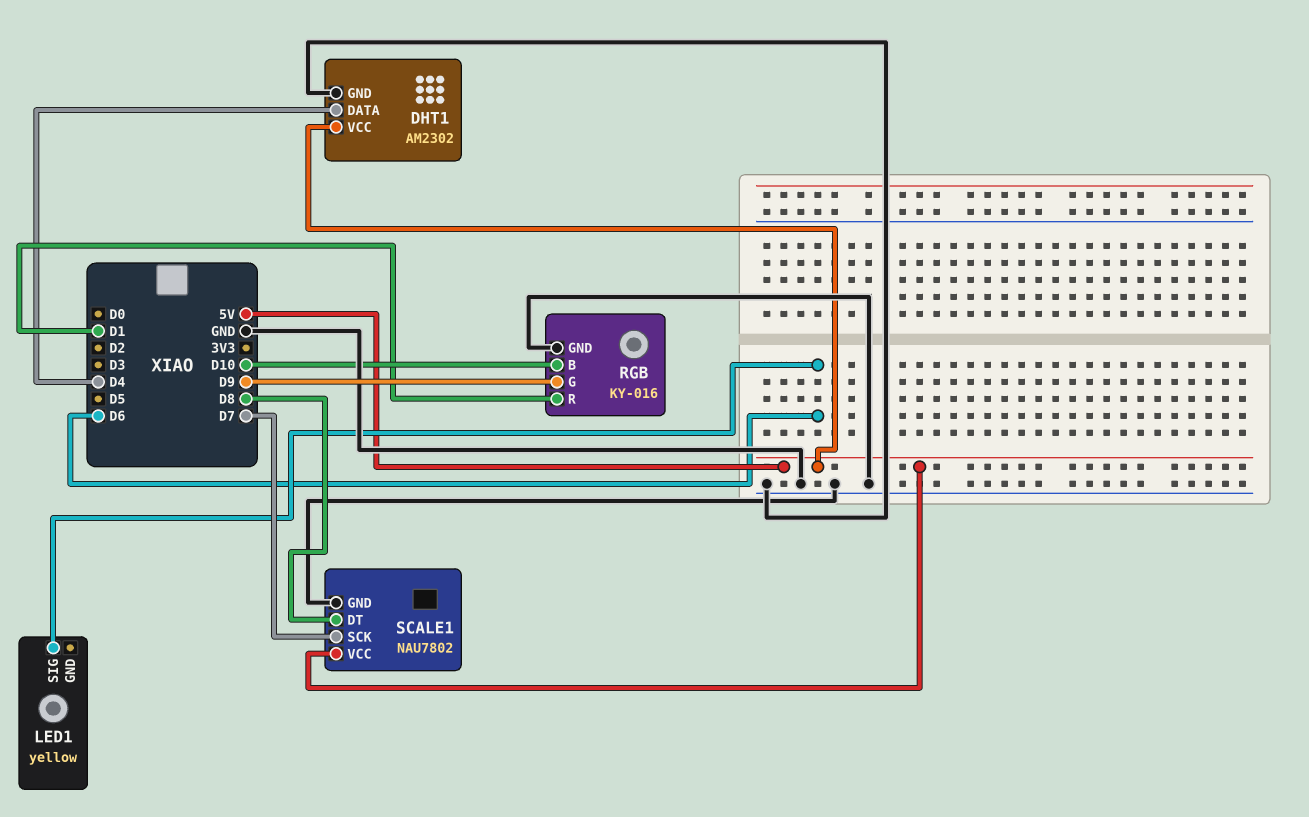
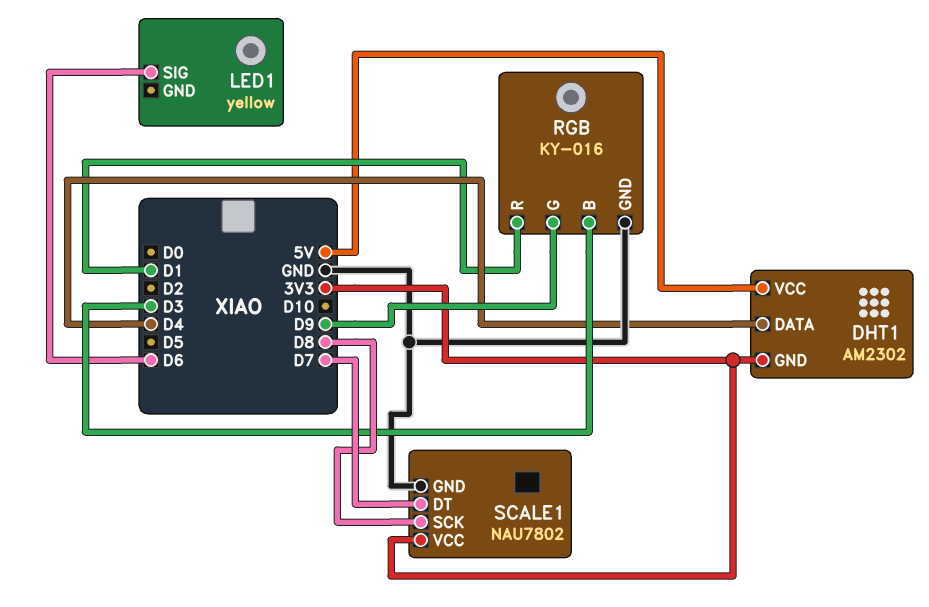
DHT1 pin GND: GND -> 3V3
RGB pin B: D10 -> D3
SCALE1 pin DT: D8 -> D7
SCALE1 pin SCK: D7 -> D8
SCALE1 pin VCC: 5V -> 3V3

